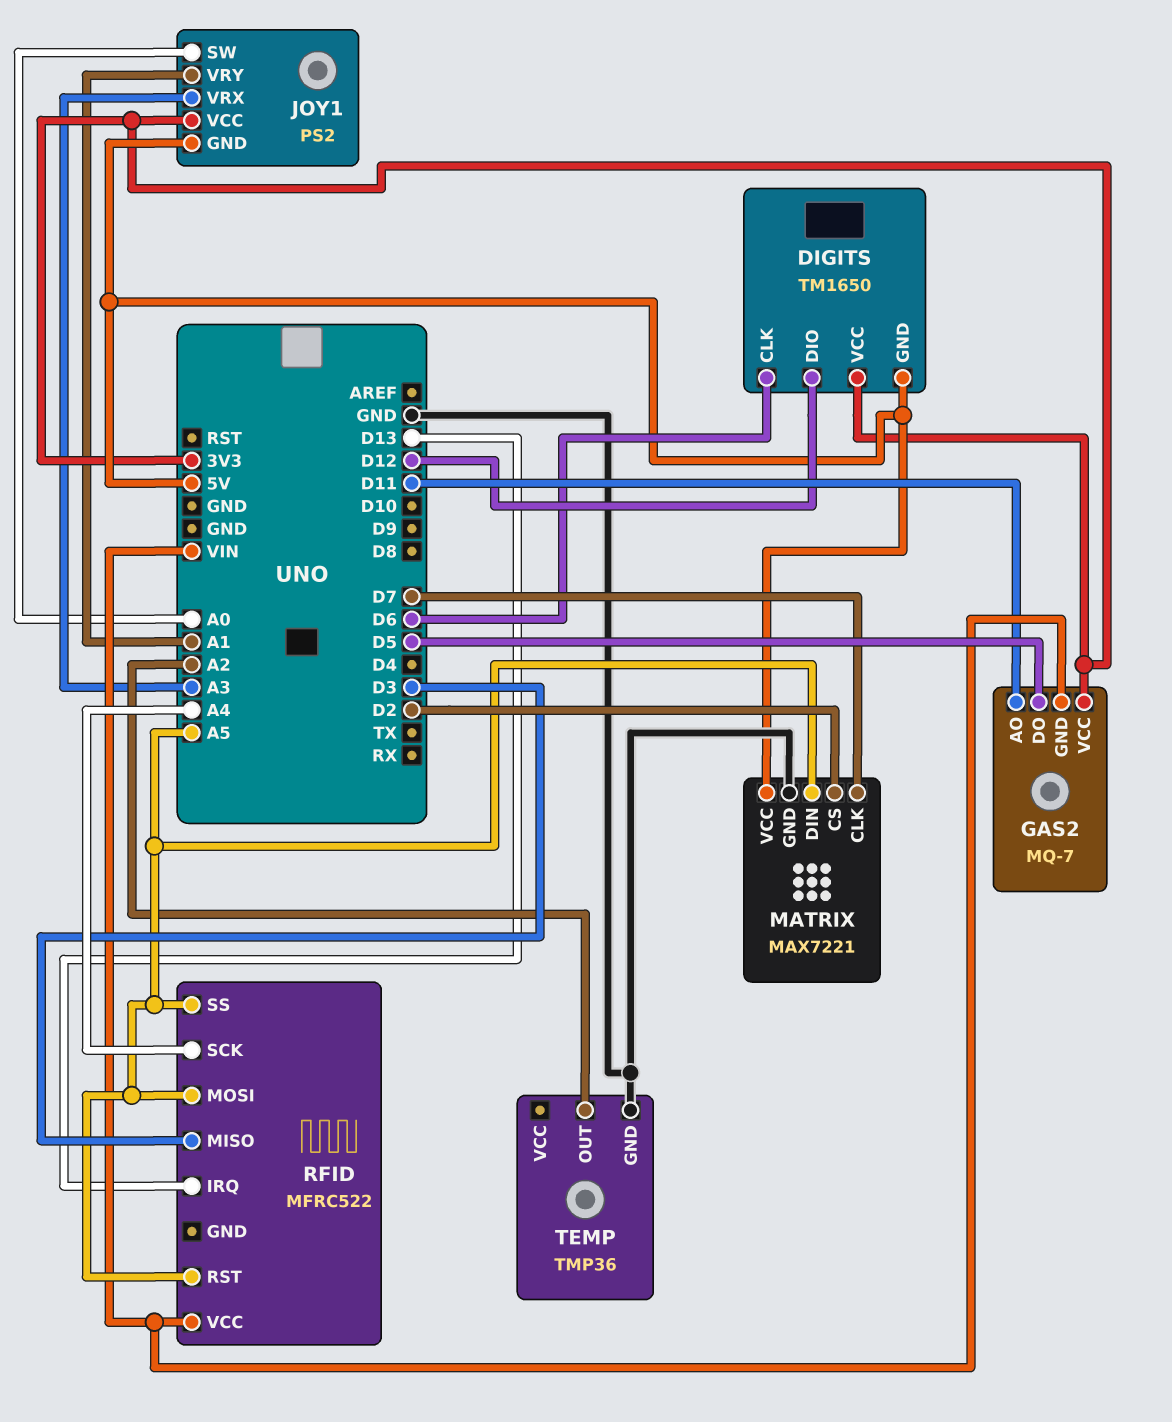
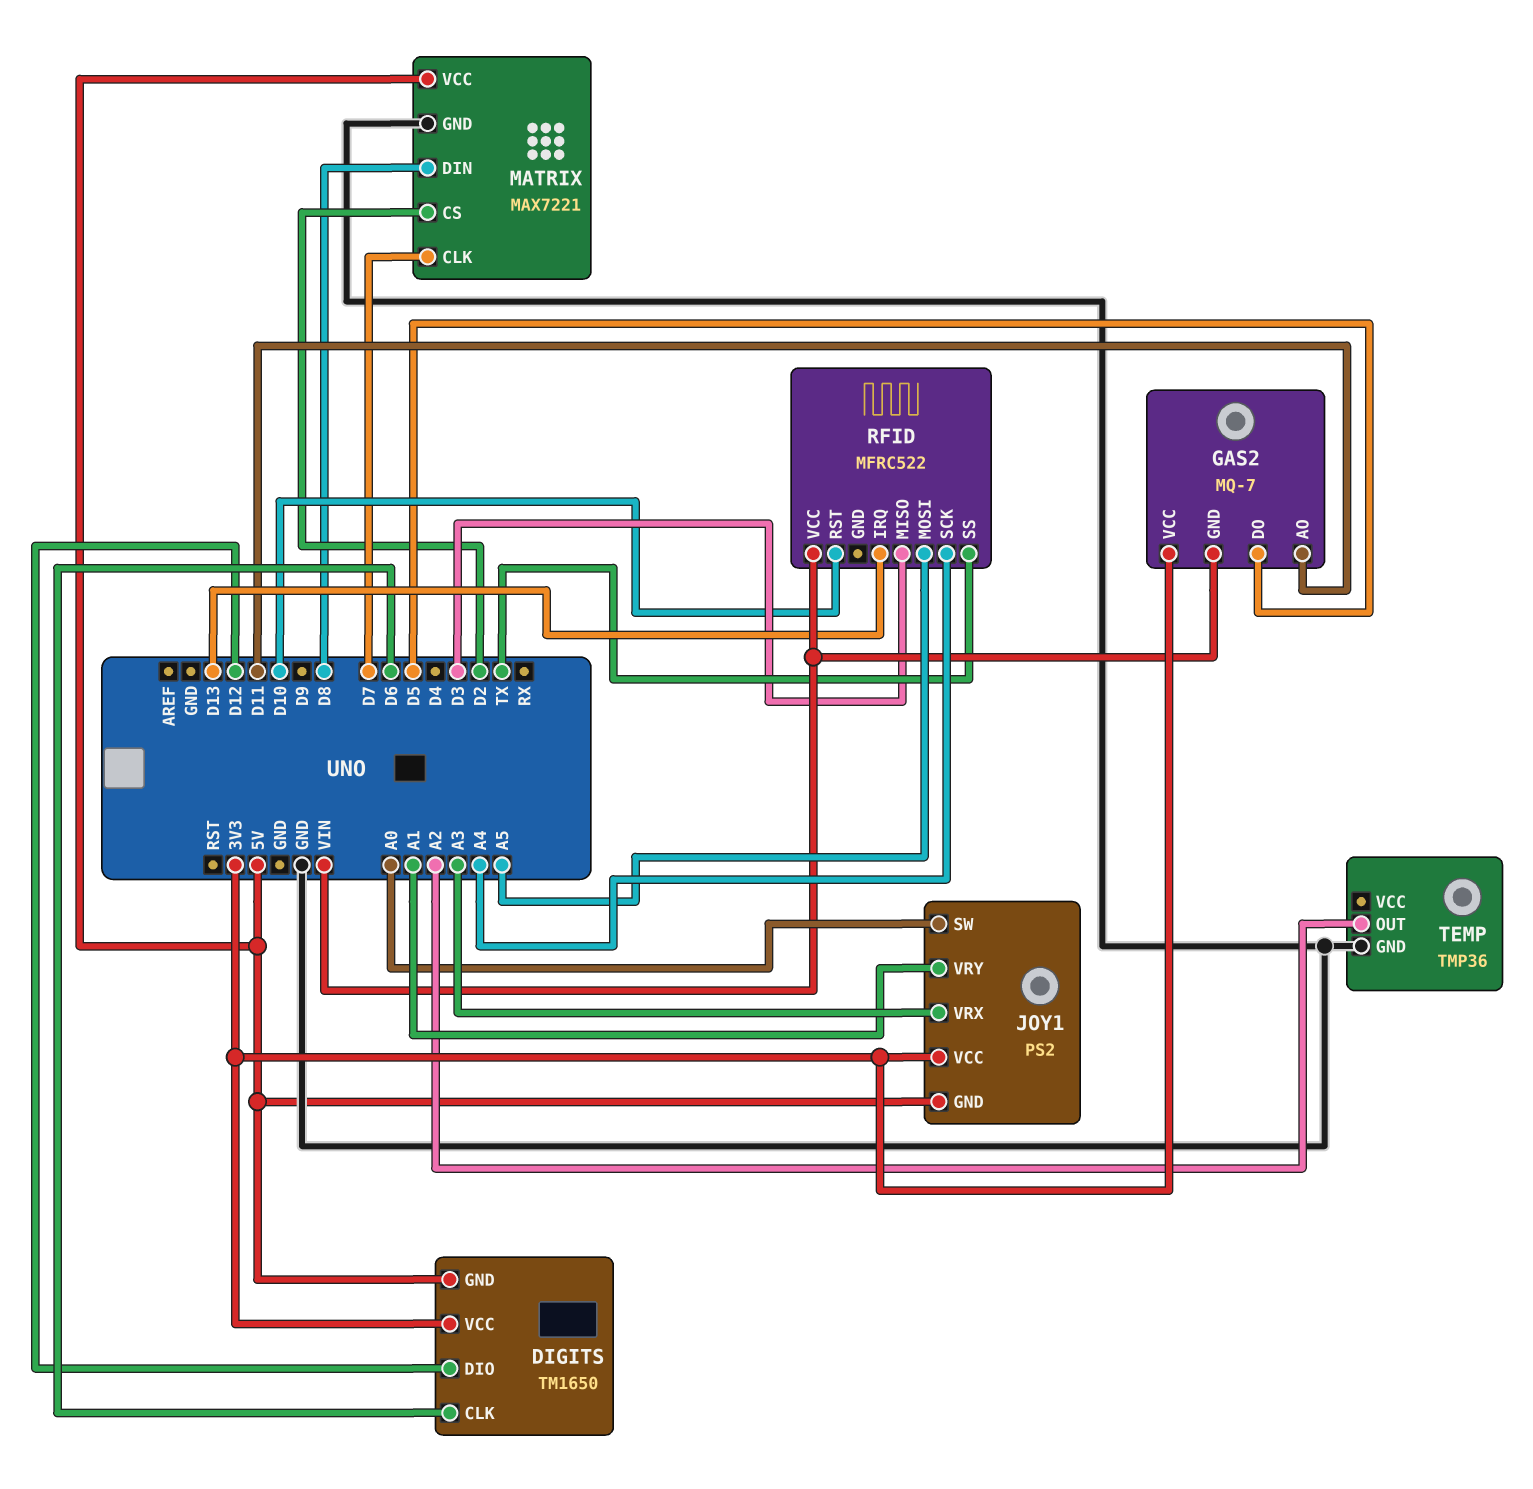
MATRIX pin DIN: A5 -> D8
RFID pin RST: A5 -> D10
RFID pin SS: A5 -> TX

